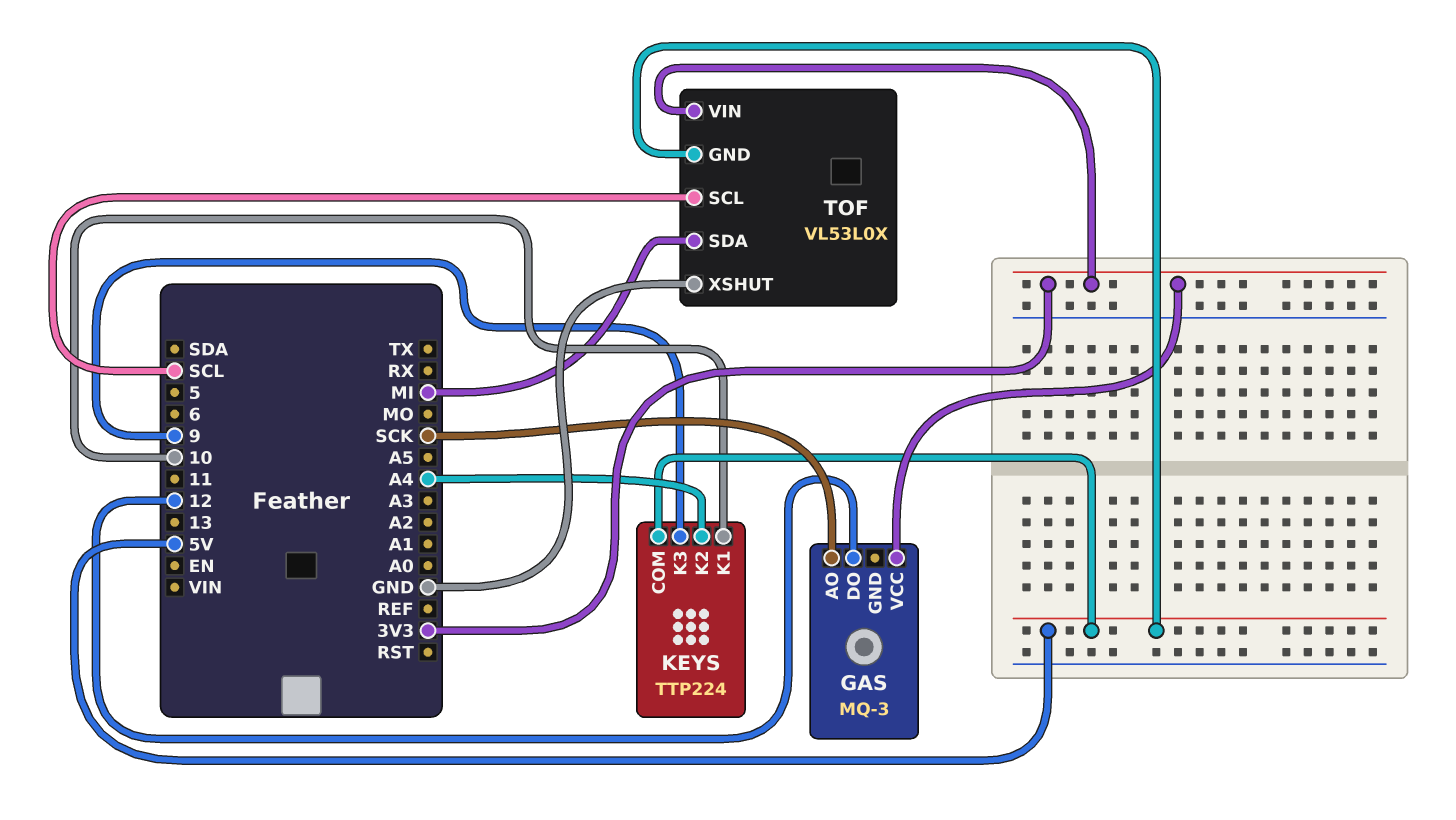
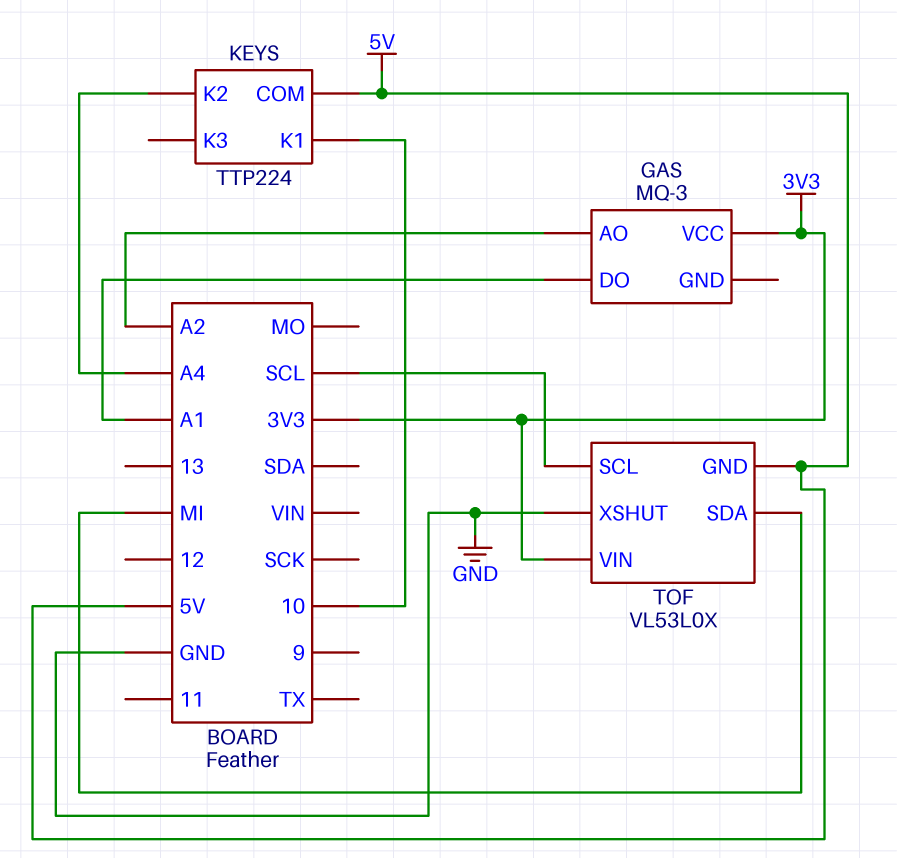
GAS pin AO: SCK -> A2
GAS pin DO: 12 -> A1
KEYS pin K3: 9 -> none

